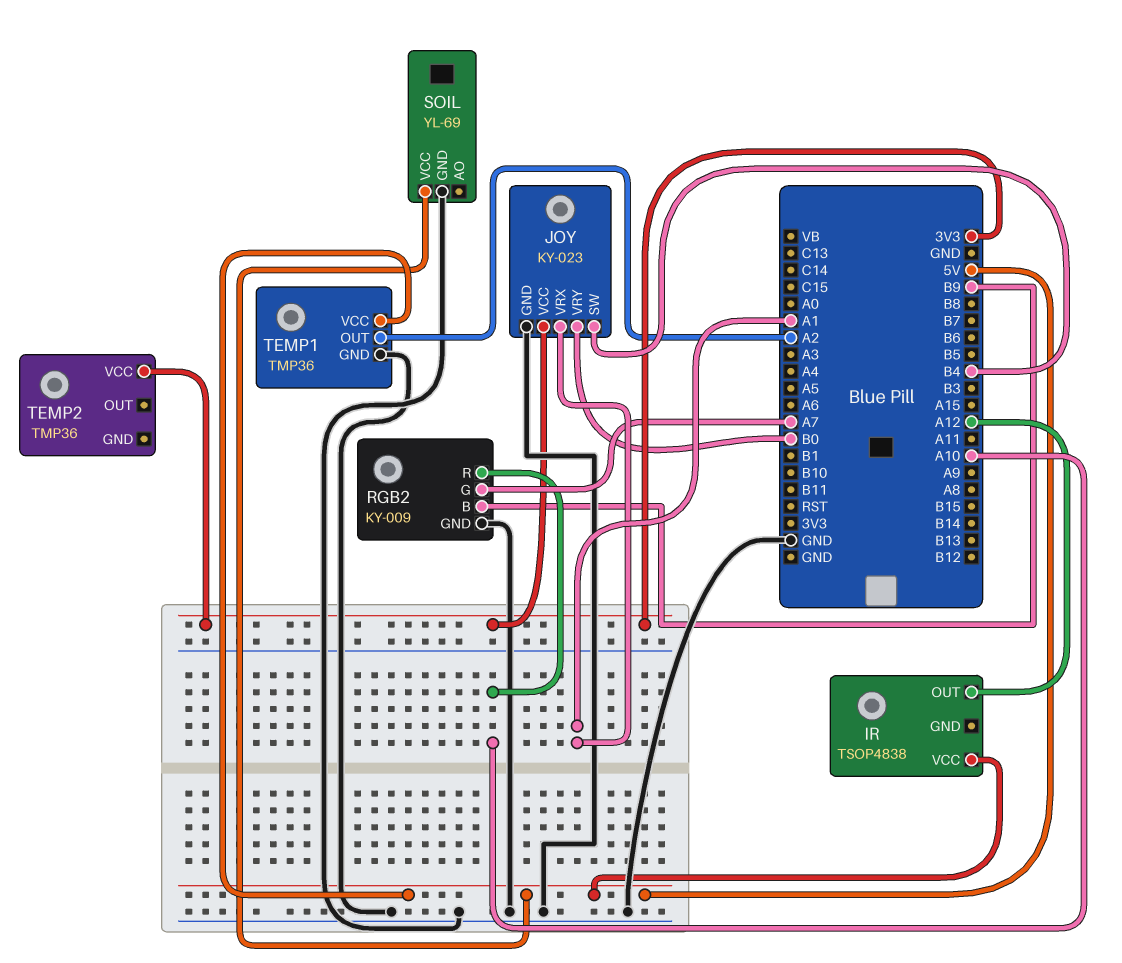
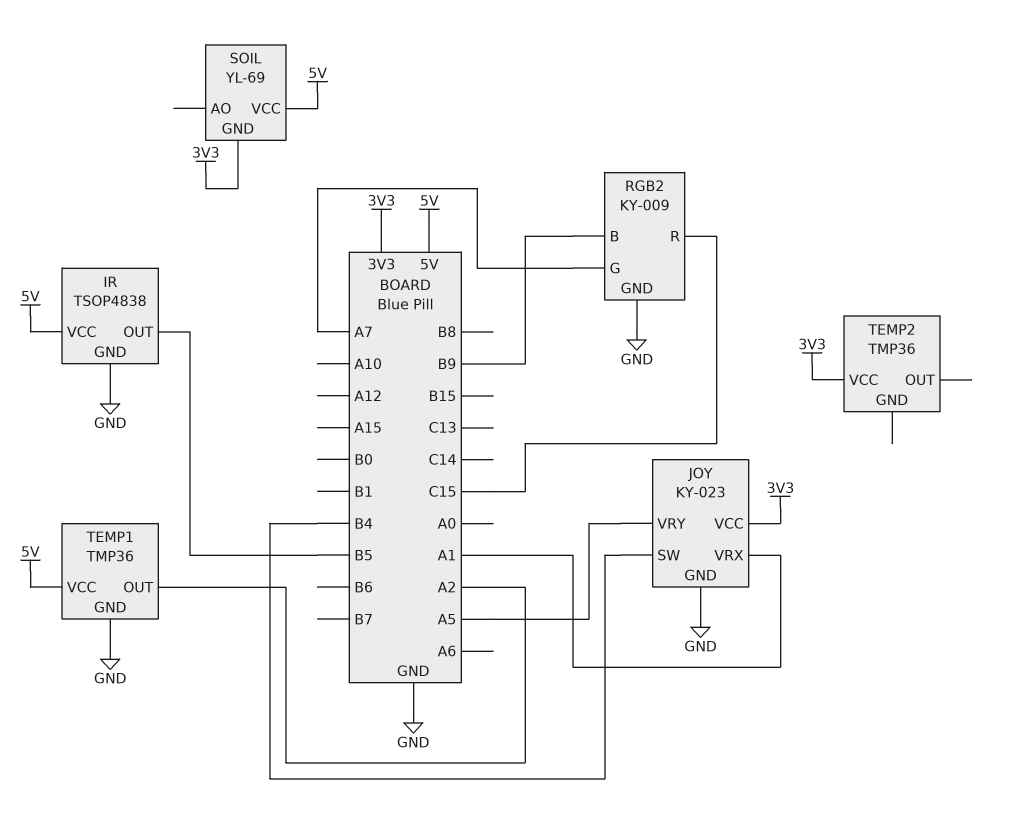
IR pin GND: none -> GND
IR pin OUT: A12 -> B5
JOY pin VRY: B0 -> A5
RGB2 pin R: A10 -> C15
SOIL pin GND: GND -> 3V3

